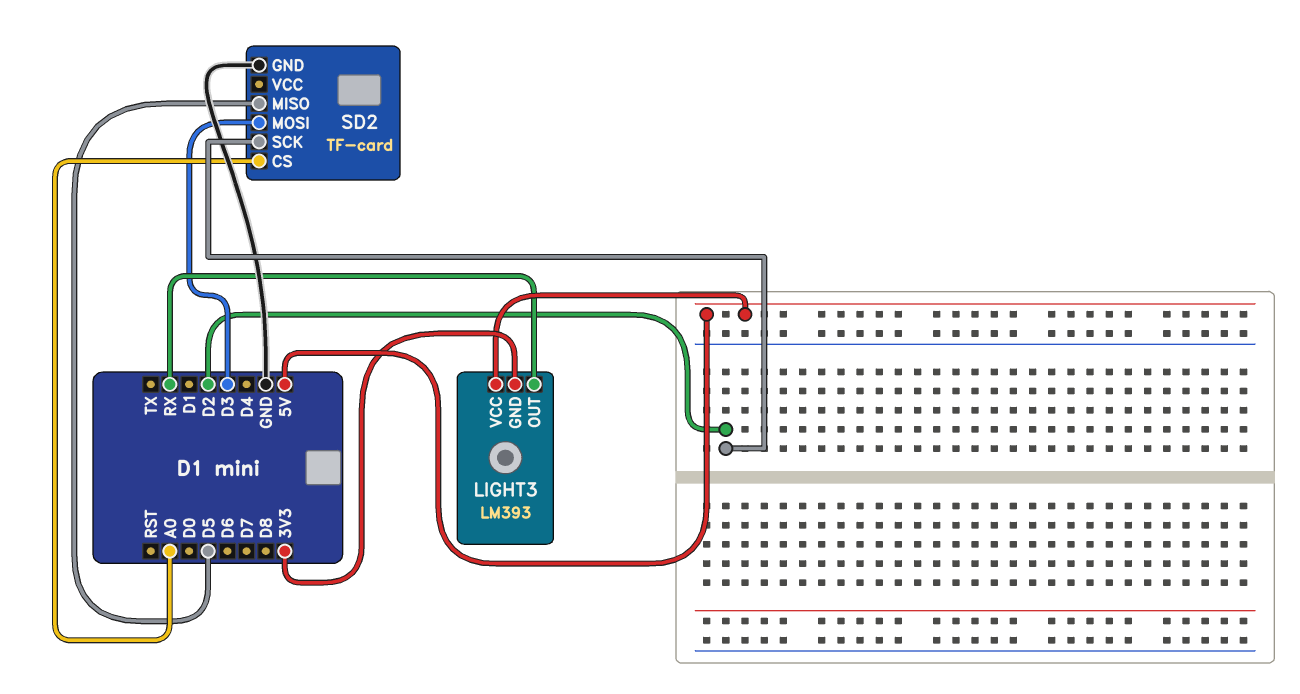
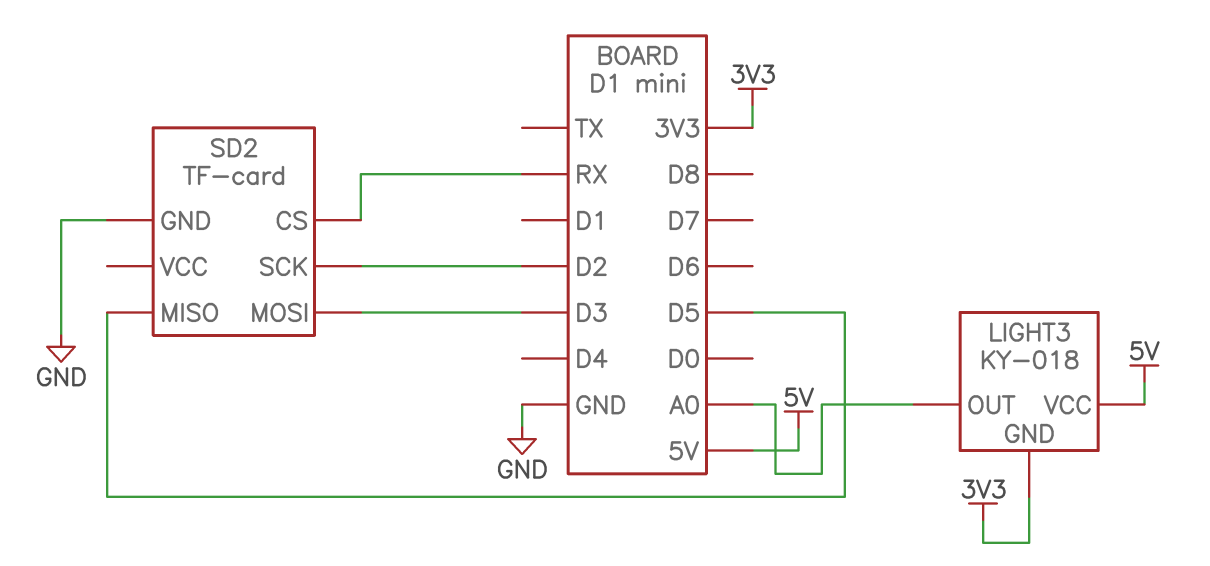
LIGHT3: LM393 -> KY-018
LIGHT3 pin OUT: RX -> A0
SD2 pin CS: A0 -> RX

